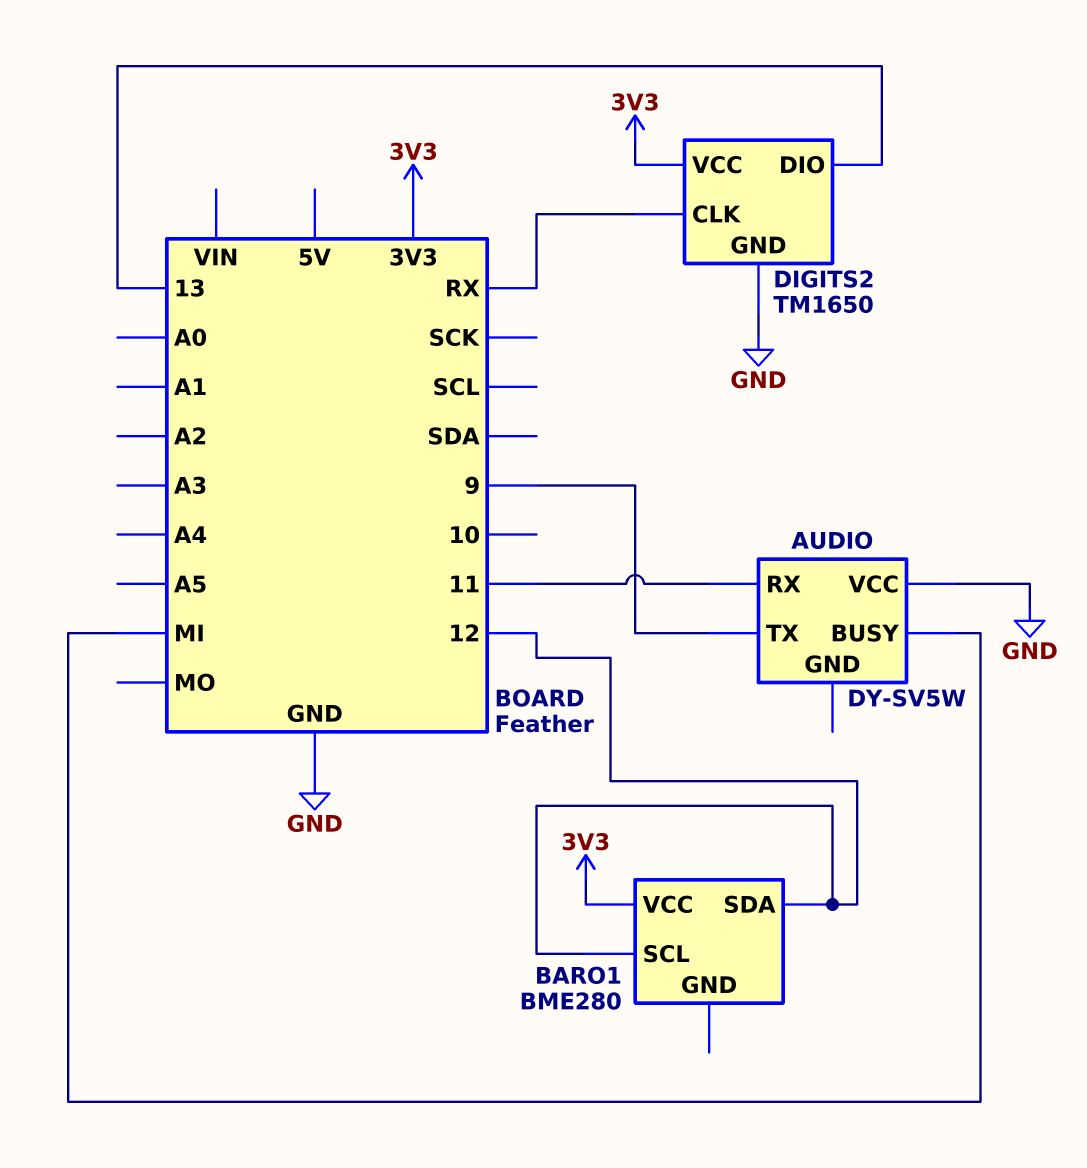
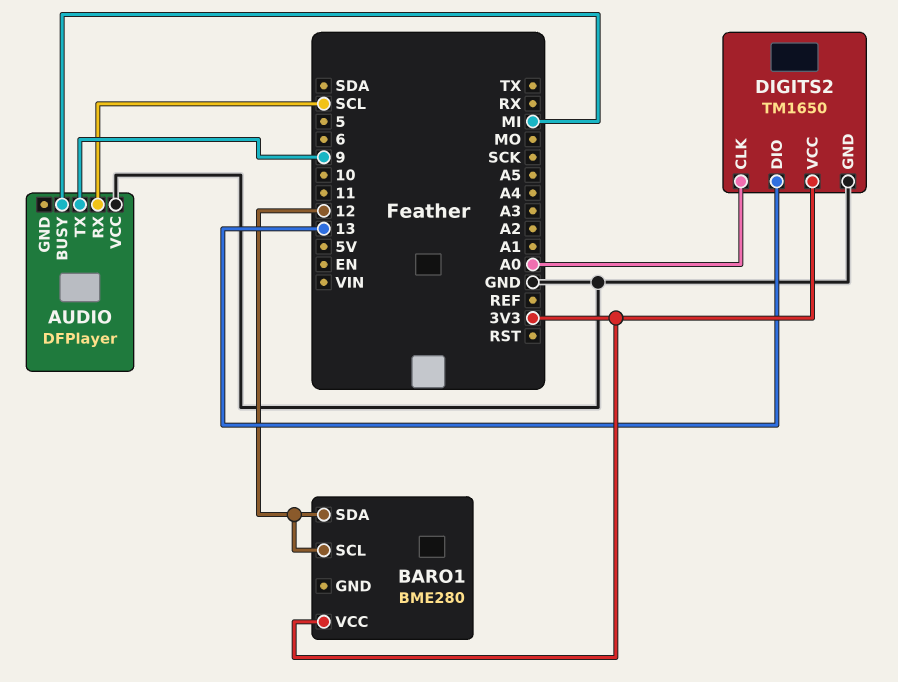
AUDIO: DY-SV5W -> DFPlayer
AUDIO pin RX: 11 -> SCL
DIGITS2 pin CLK: RX -> A0

